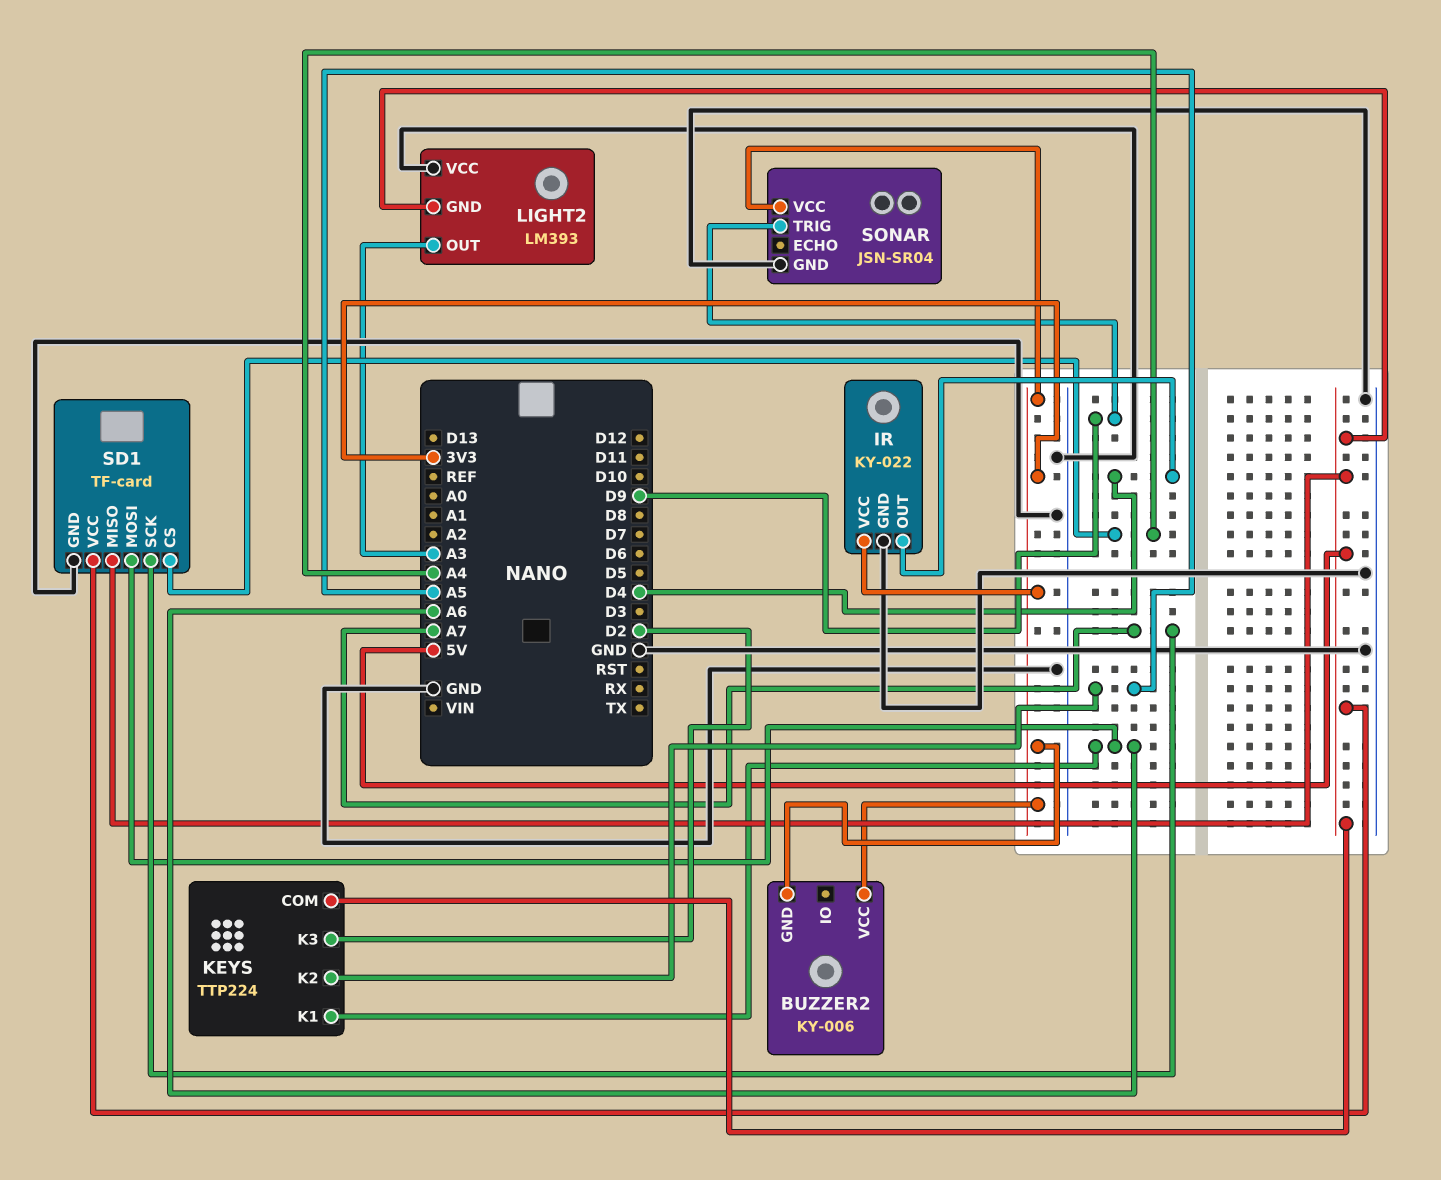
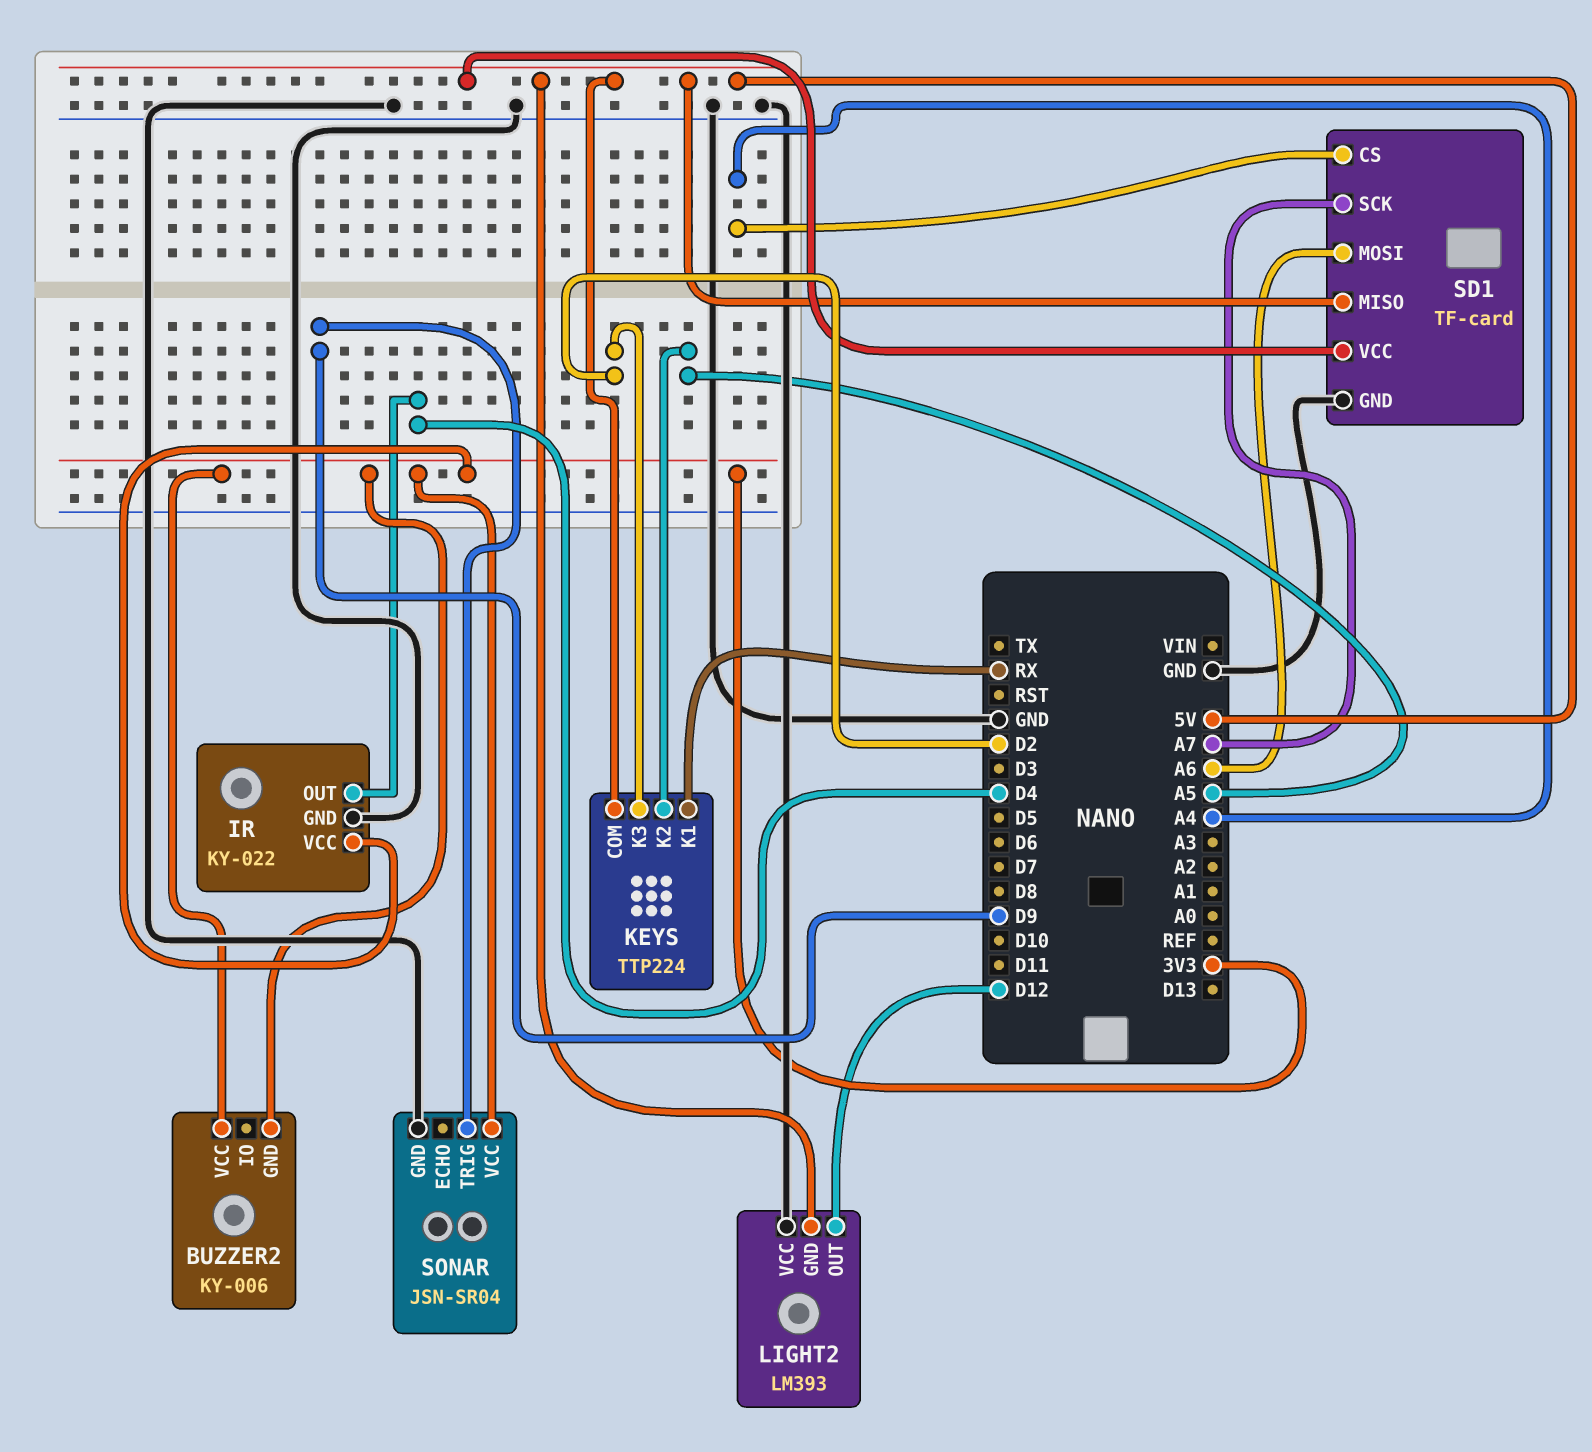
KEYS pin K1: A6 -> RX
LIGHT2 pin OUT: A3 -> D12

